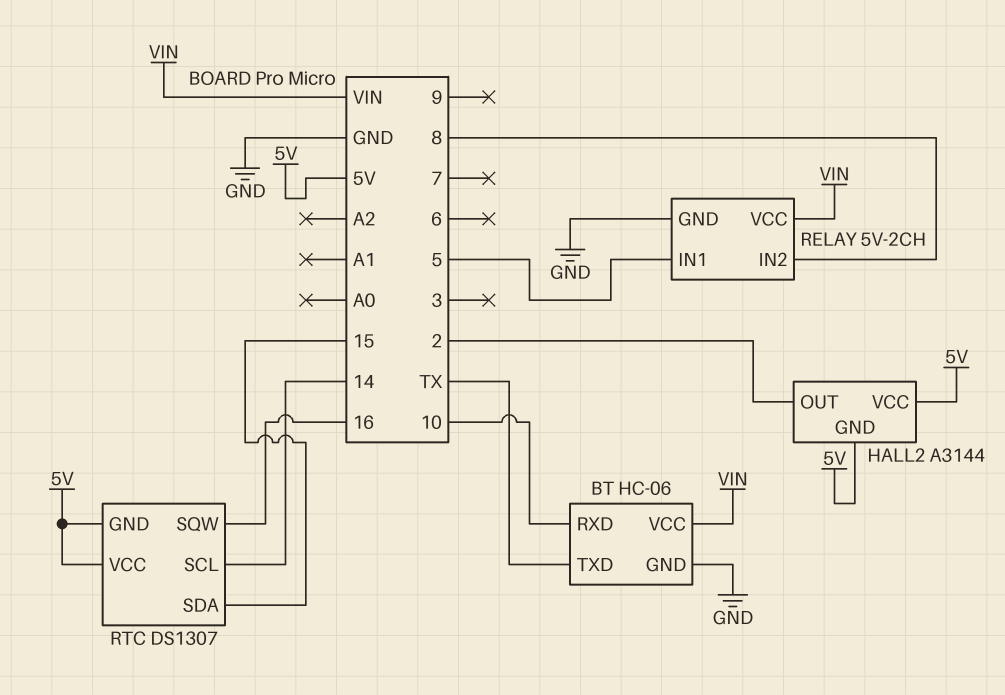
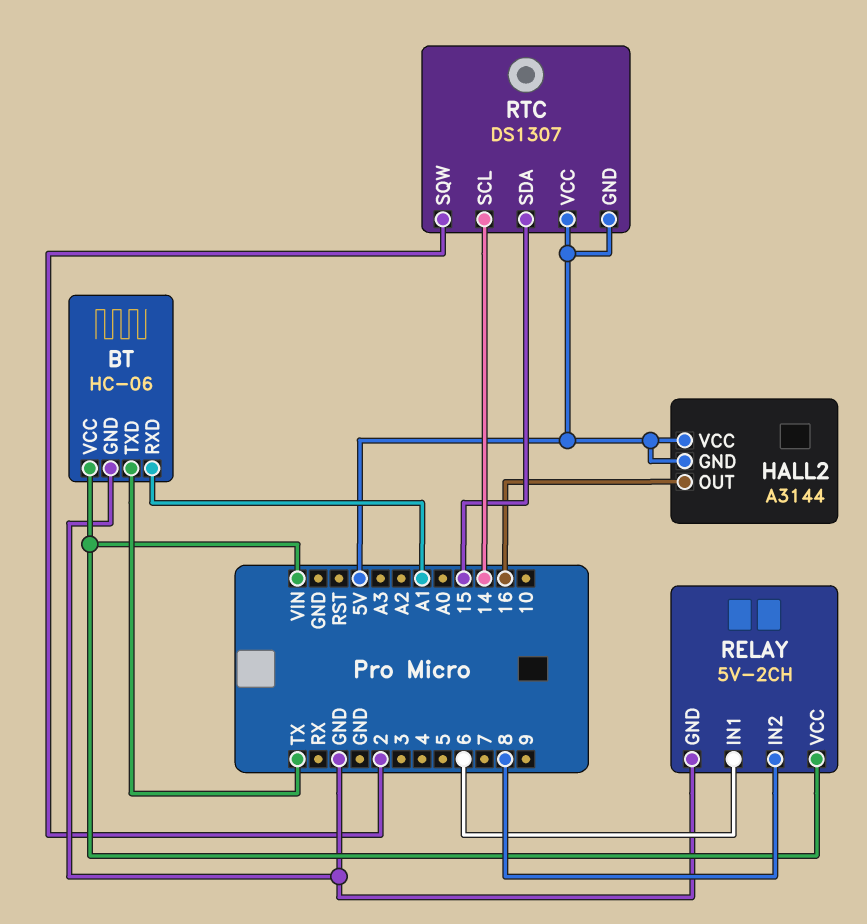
BT pin RXD: 10 -> A1
HALL2 pin OUT: 2 -> 16
RELAY pin IN1: 5 -> 6
RTC pin SQW: 16 -> 2

